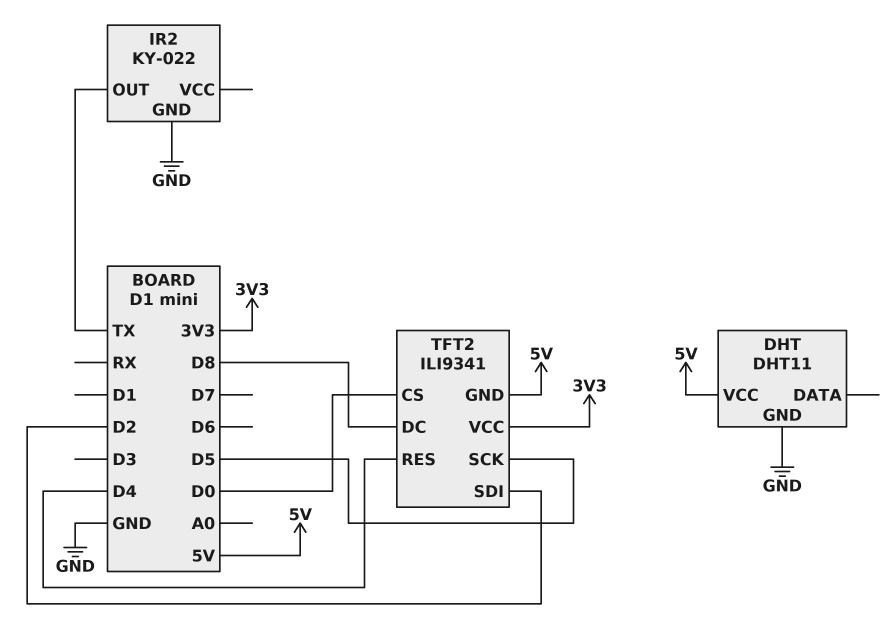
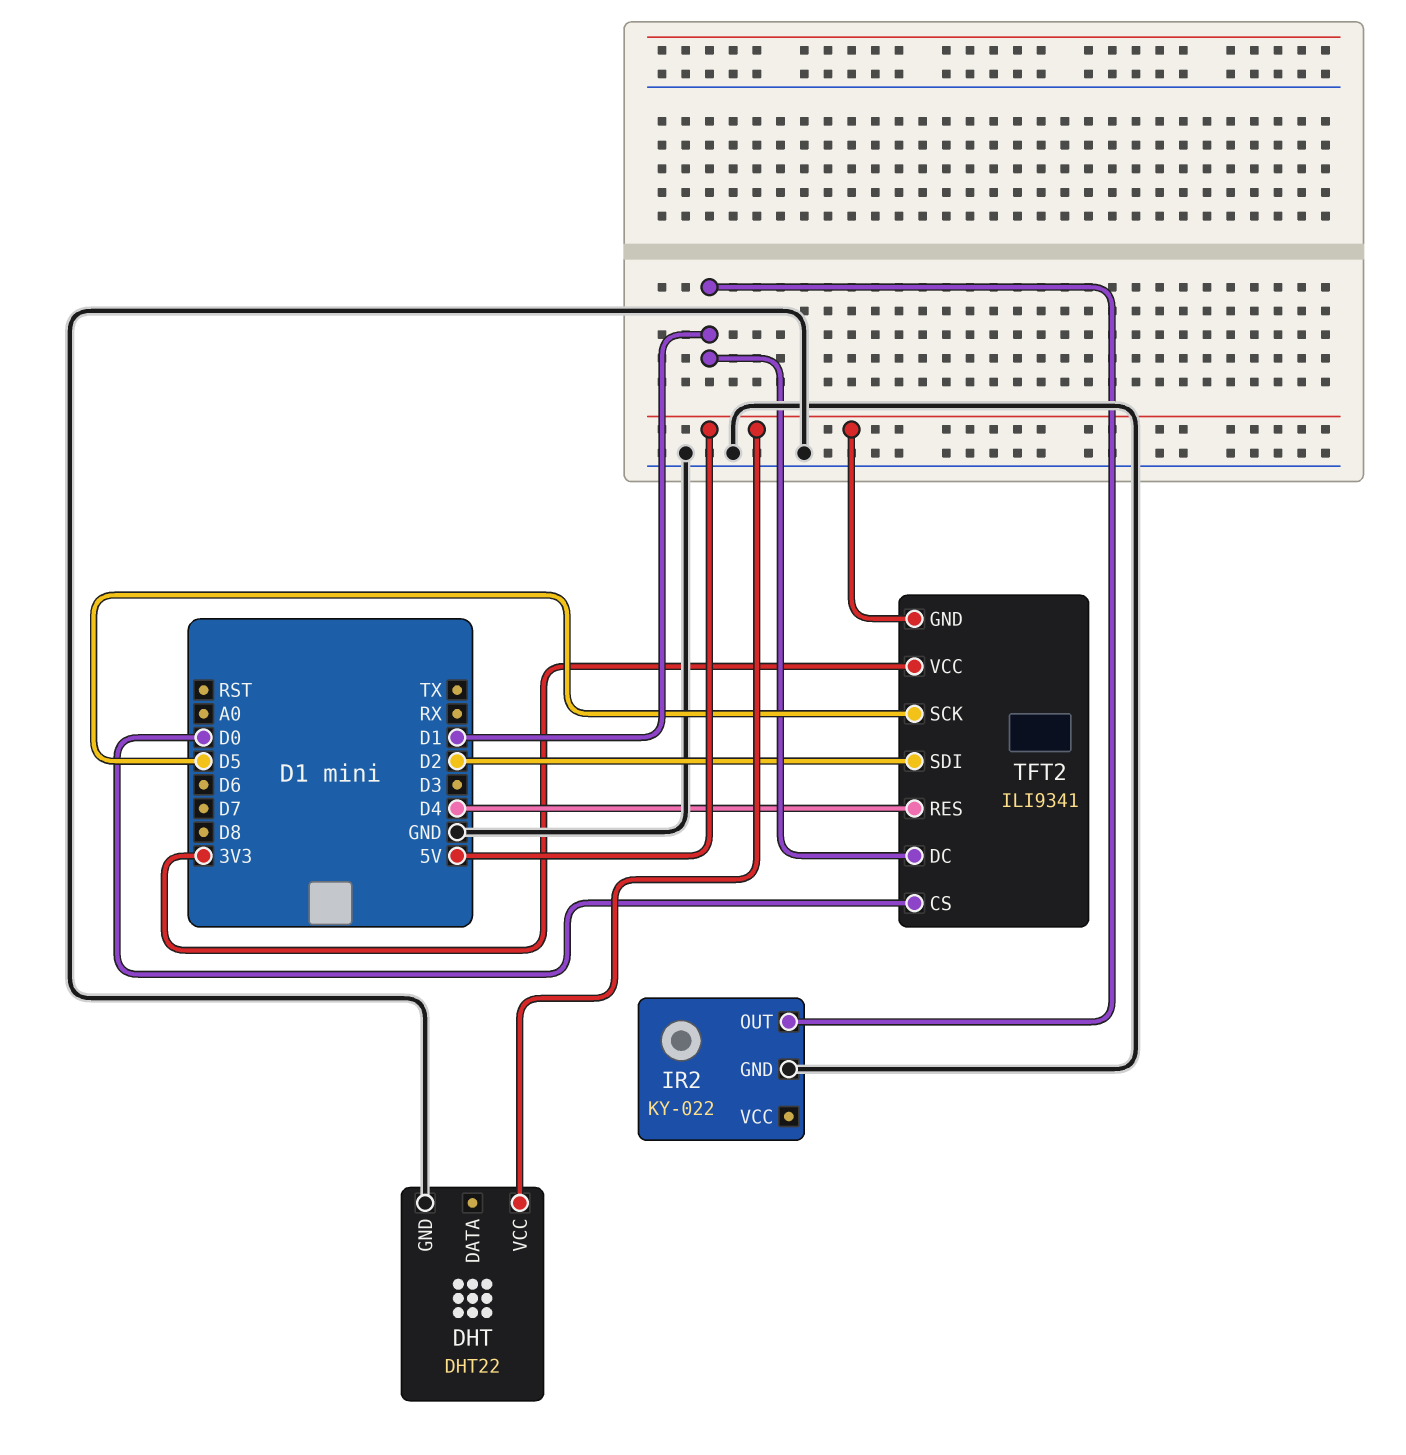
DHT: DHT11 -> DHT22
IR2 pin OUT: TX -> D1
TFT2 pin DC: D8 -> D1

